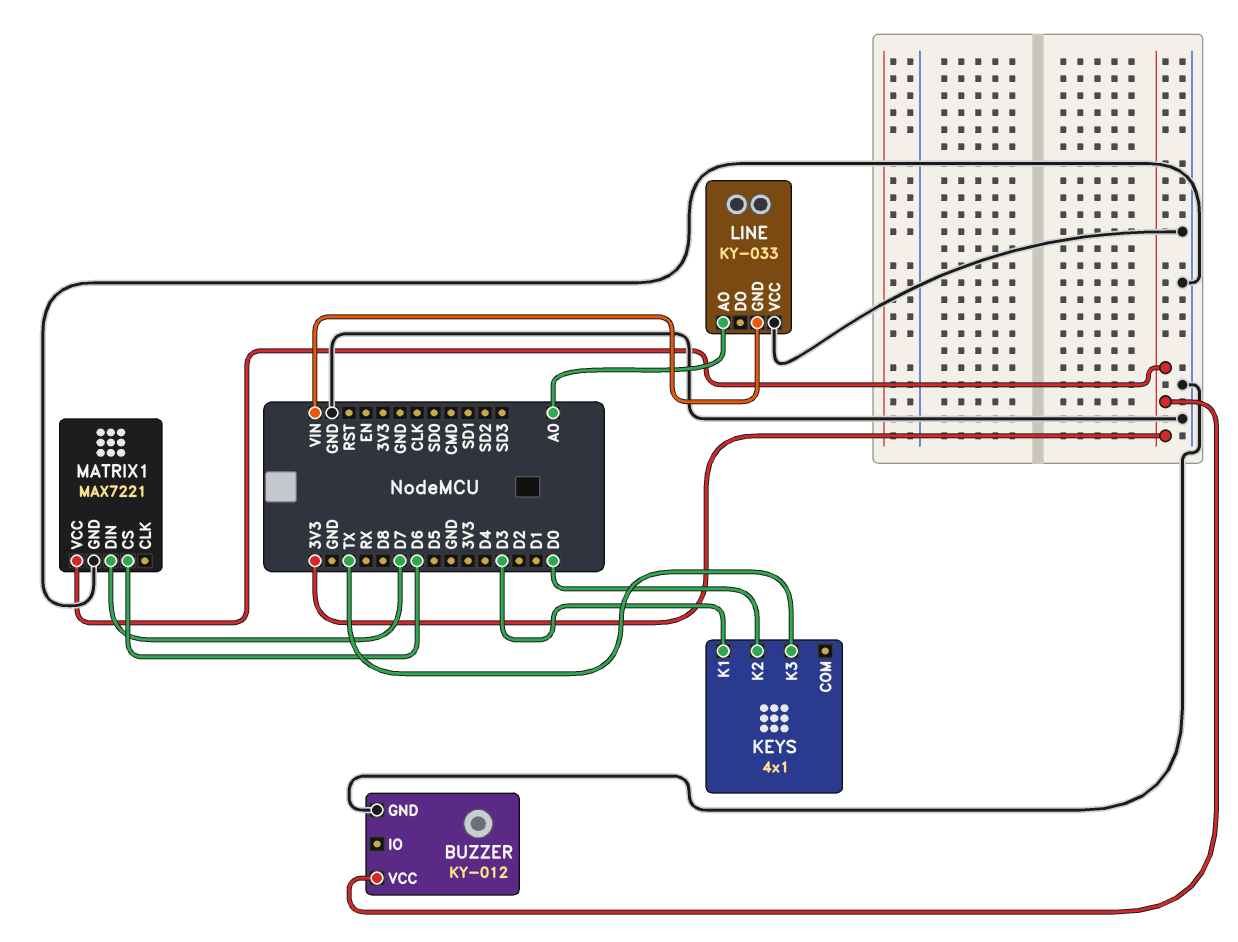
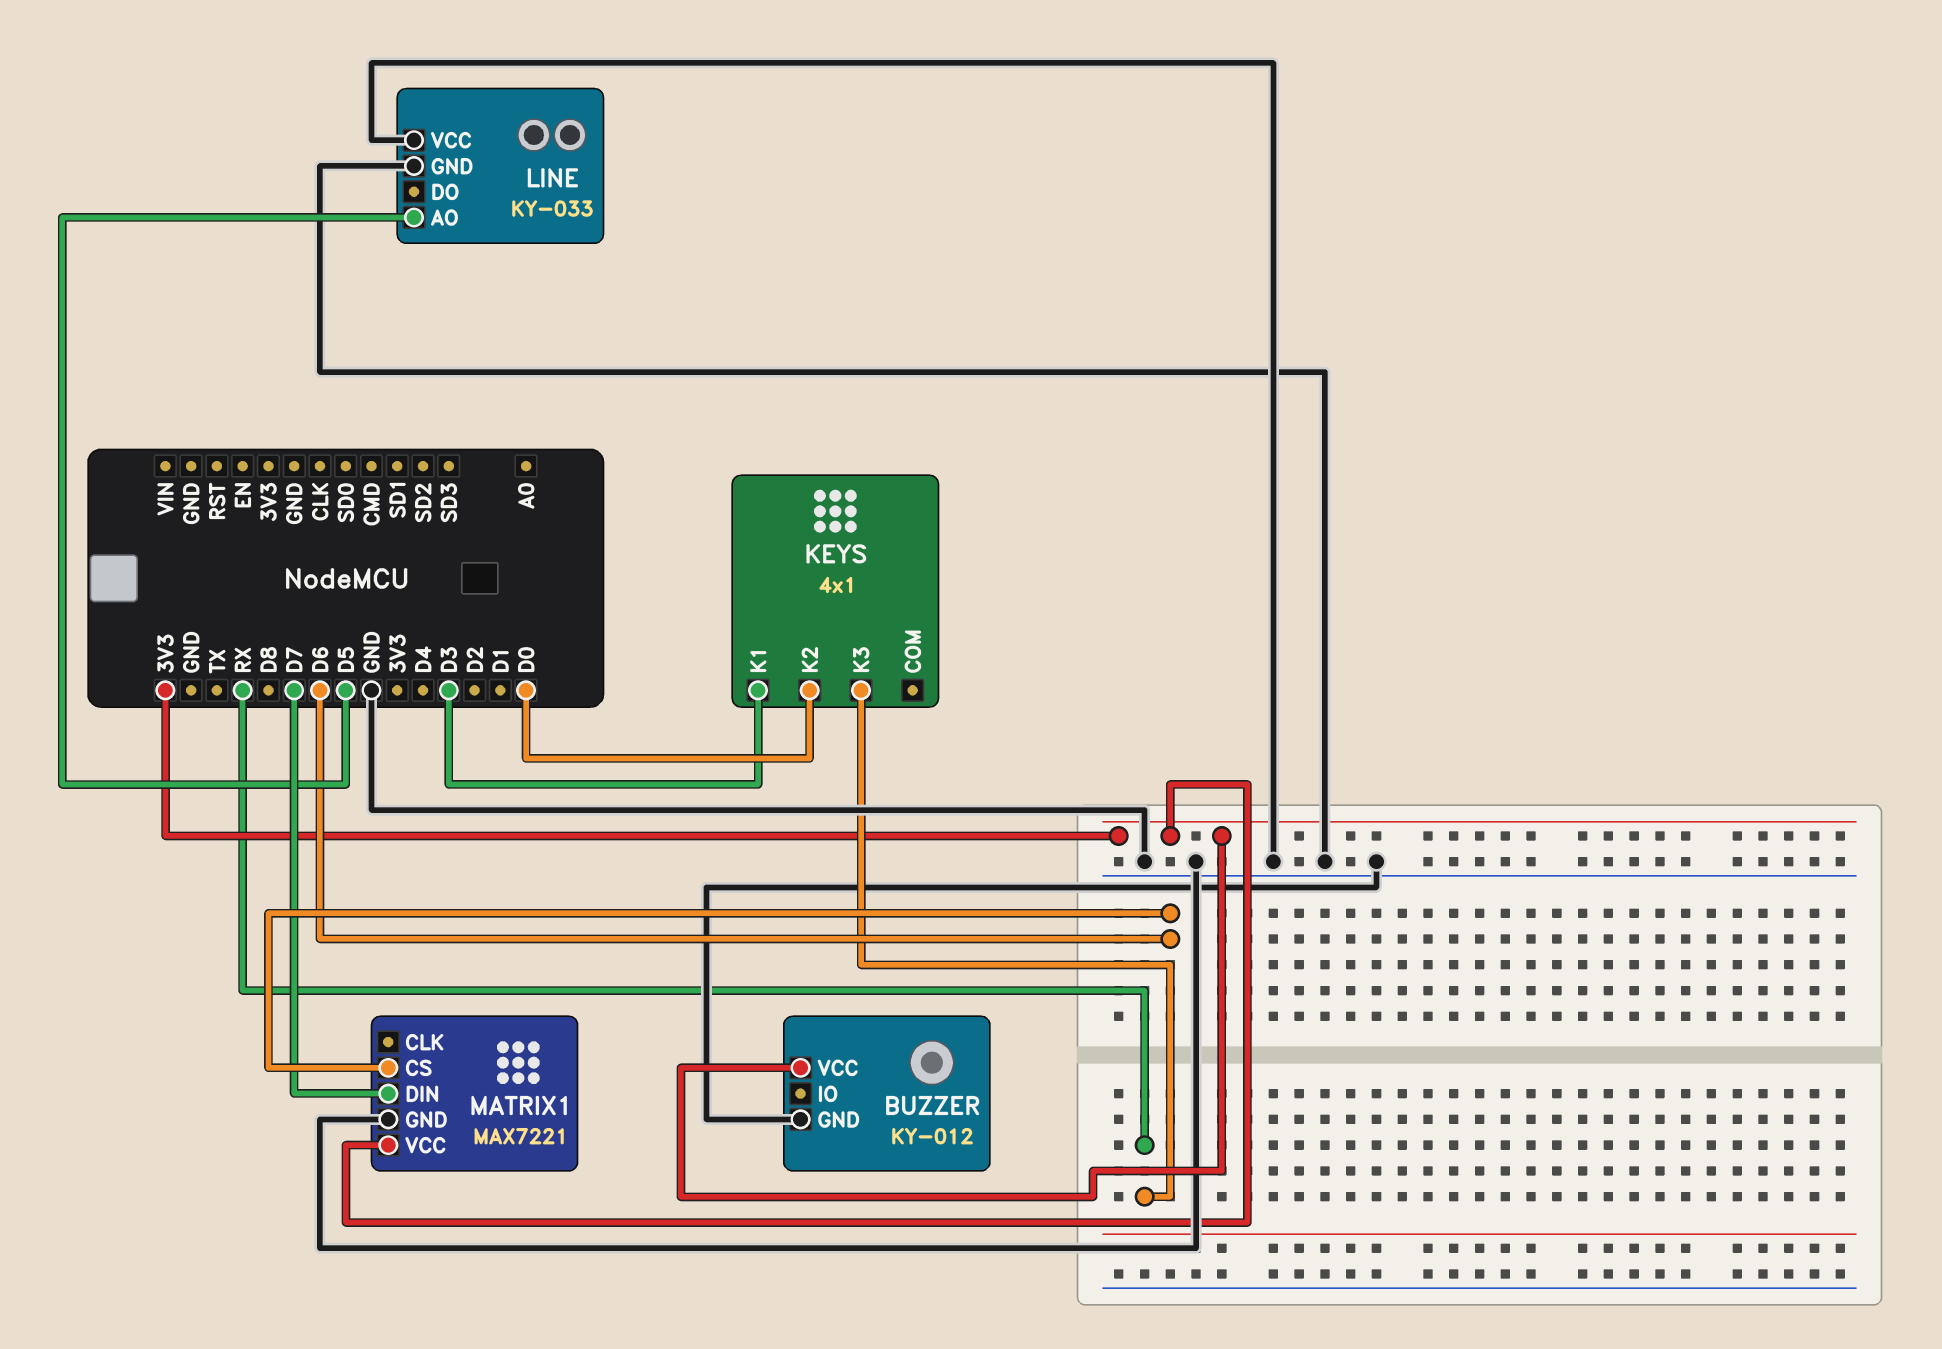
KEYS pin K3: TX -> RX
LINE pin AO: A0 -> D5
LINE pin GND: VIN -> GND

